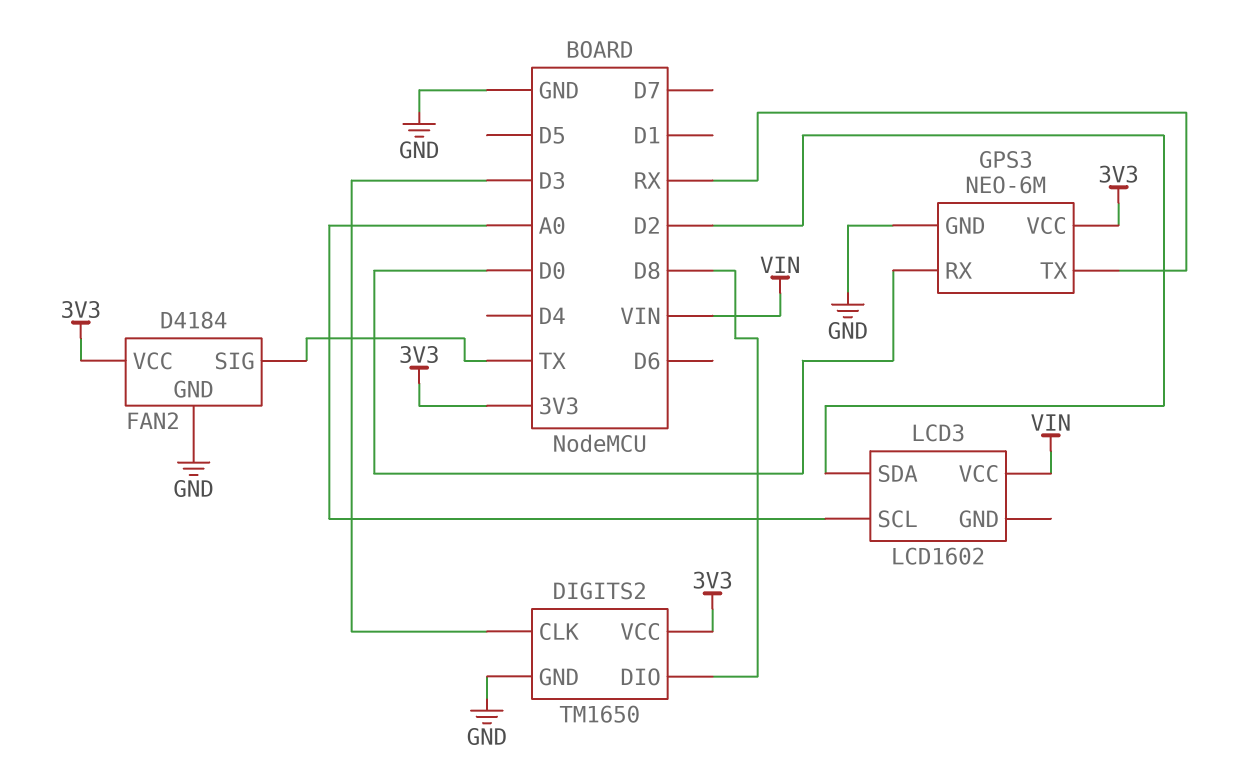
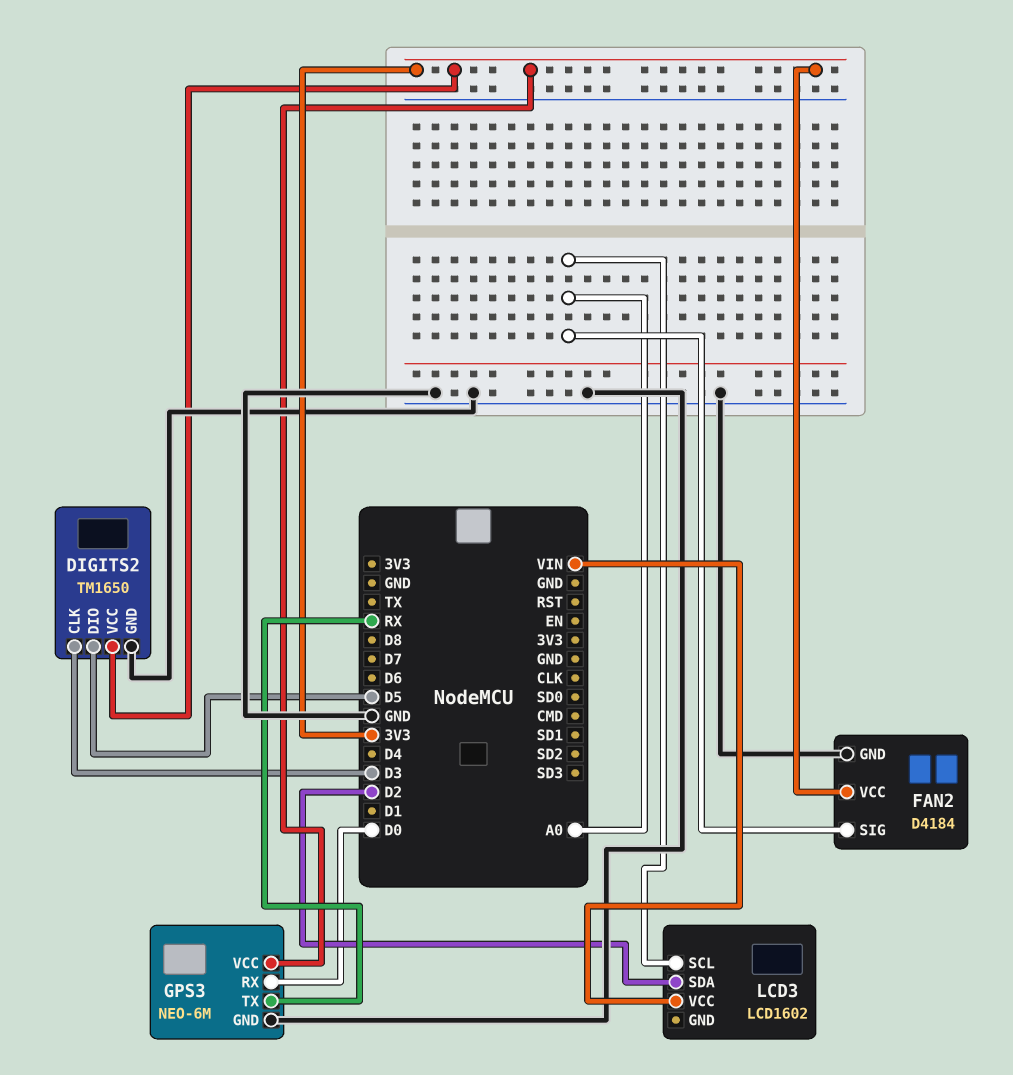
DIGITS2 pin DIO: D8 -> D5
FAN2 pin SIG: TX -> A0

